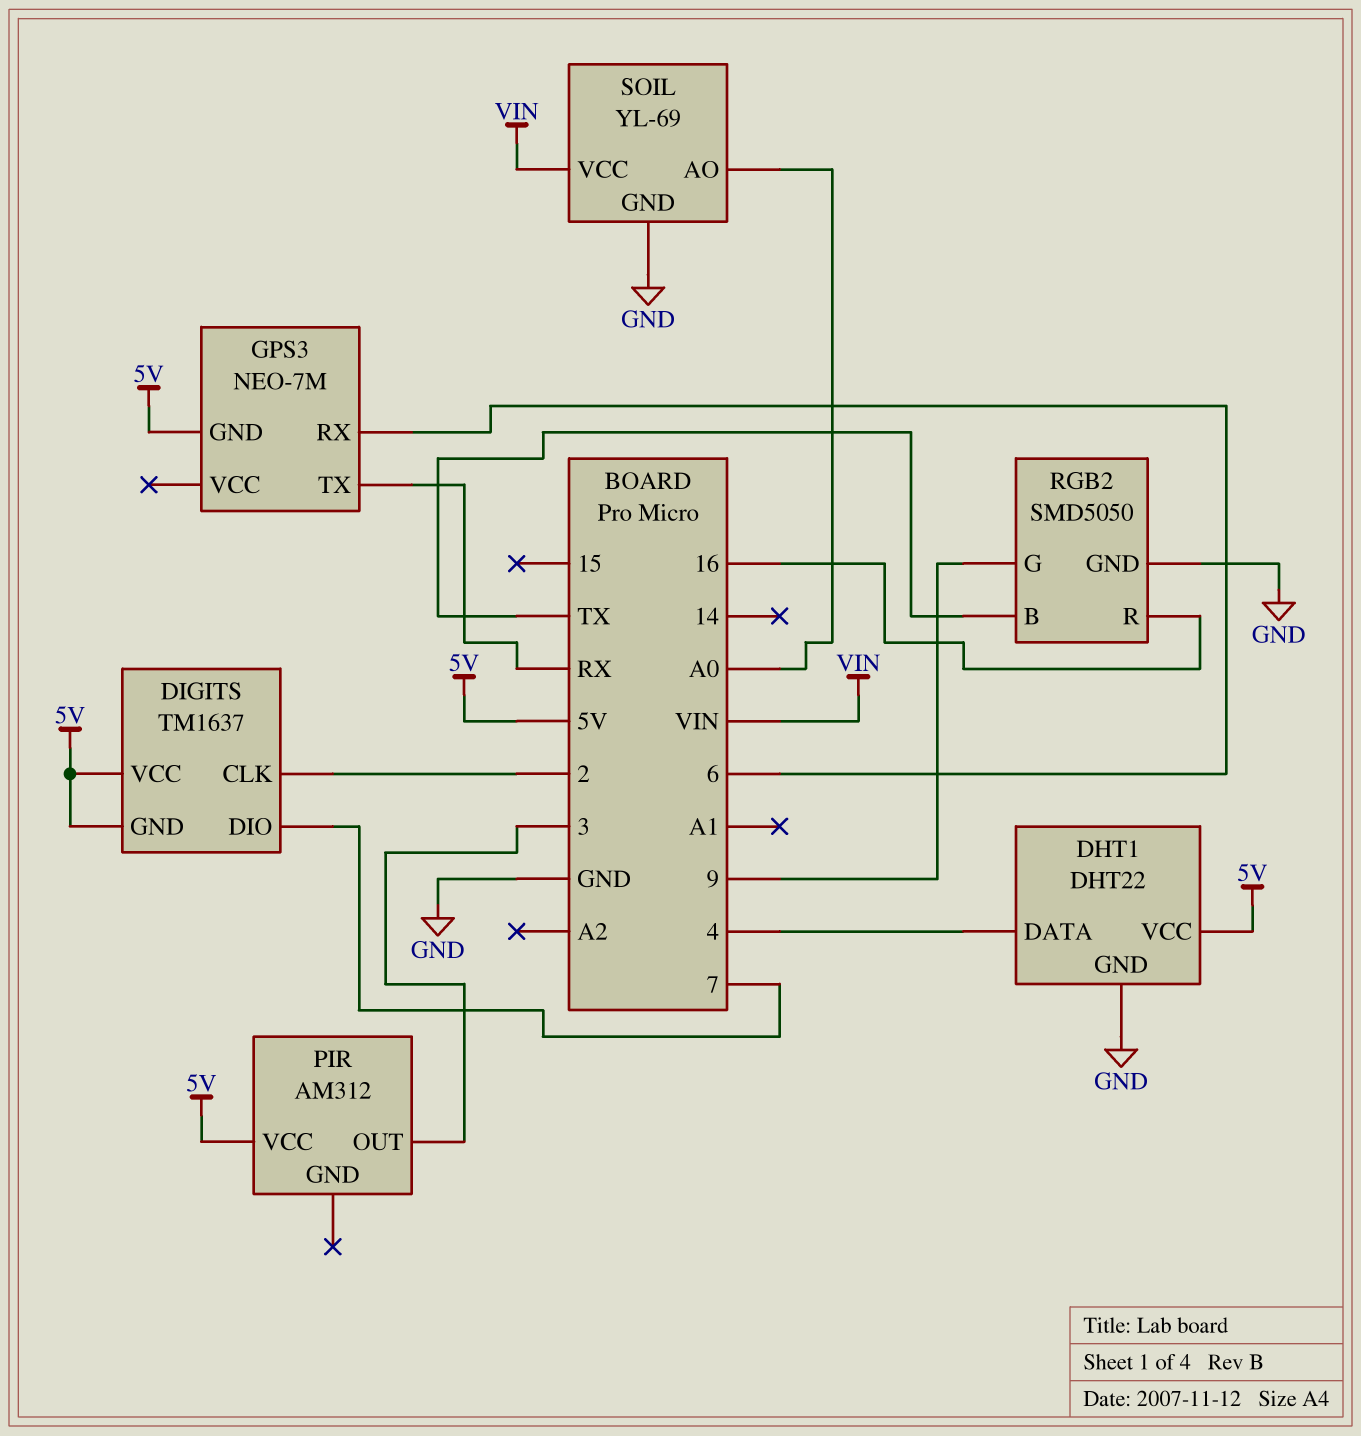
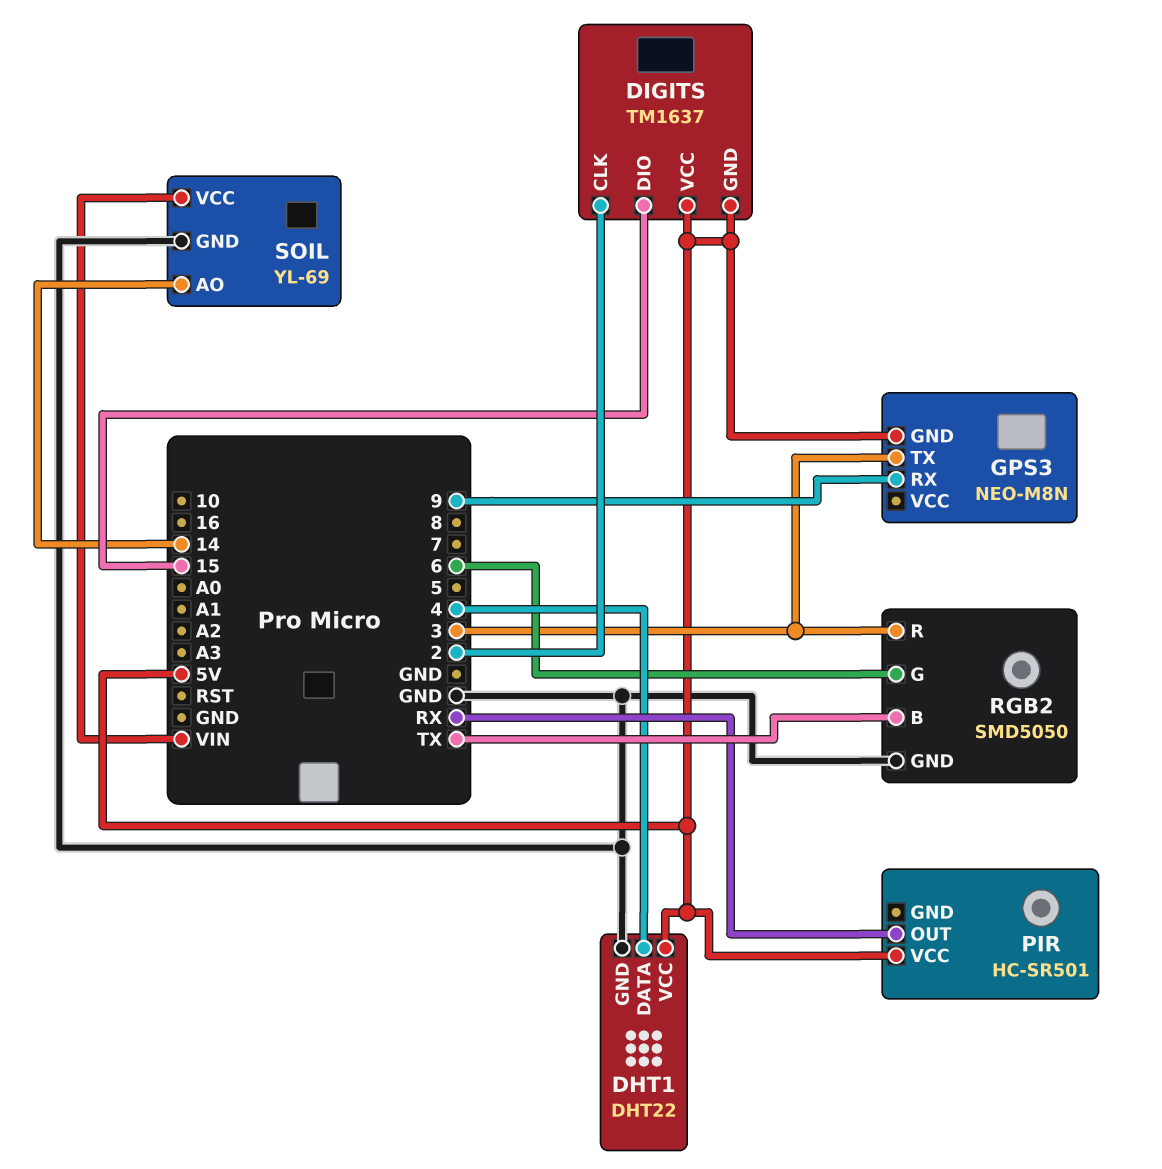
DIGITS pin DIO: 7 -> 15
GPS3: NEO-7M -> NEO-M8N
GPS3 pin RX: 6 -> 9
GPS3 pin TX: RX -> 3
PIR: AM312 -> HC-SR501
PIR pin OUT: 3 -> RX
RGB2 pin G: 9 -> 6
RGB2 pin R: 16 -> 3
SOIL pin AO: A0 -> 14

